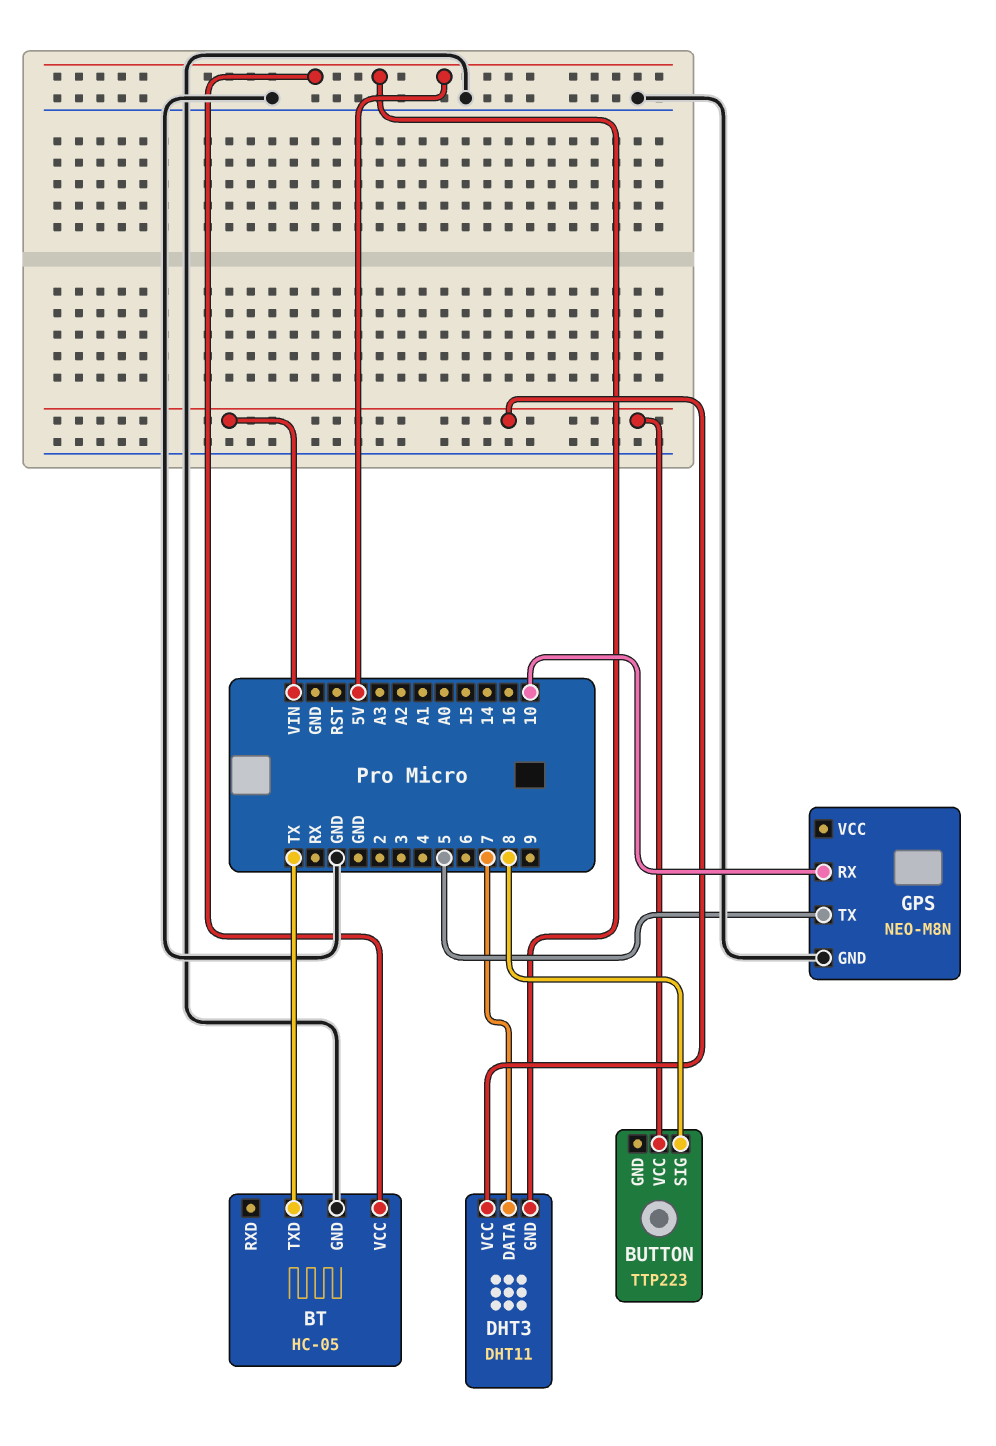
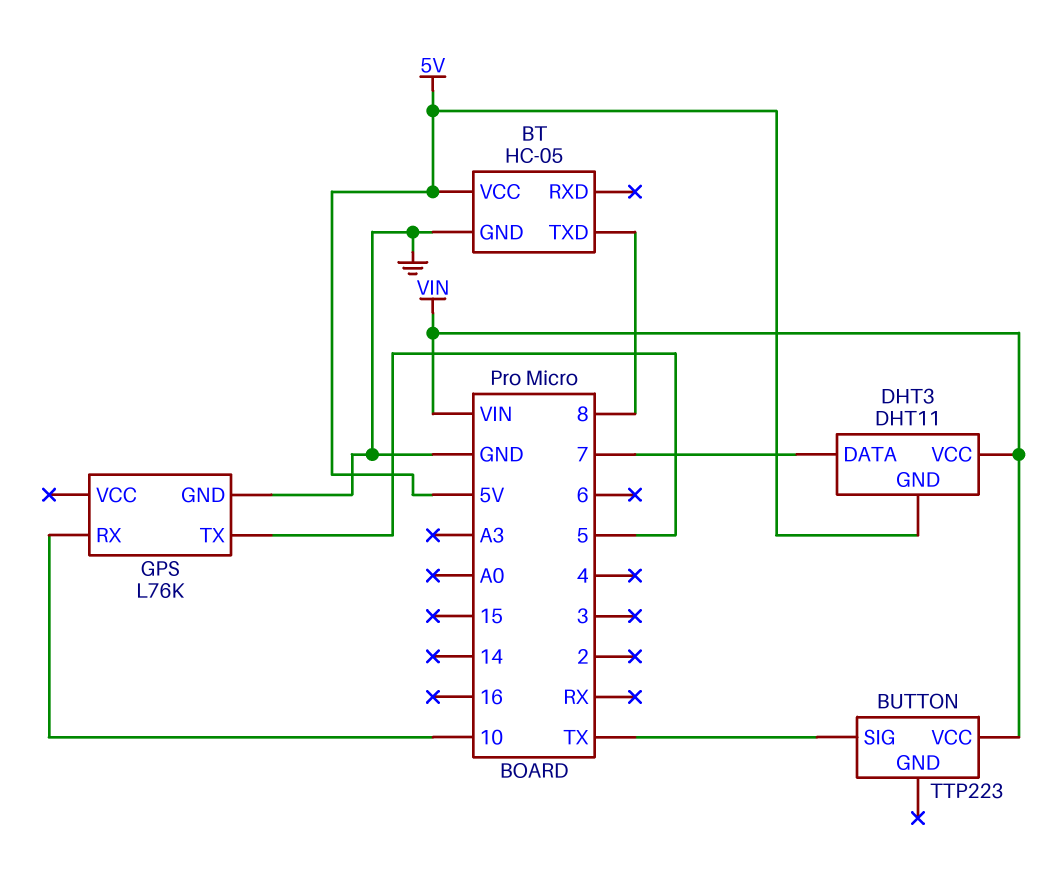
BT pin TXD: TX -> 8
BUTTON pin SIG: 8 -> TX
GPS: NEO-M8N -> L76K

